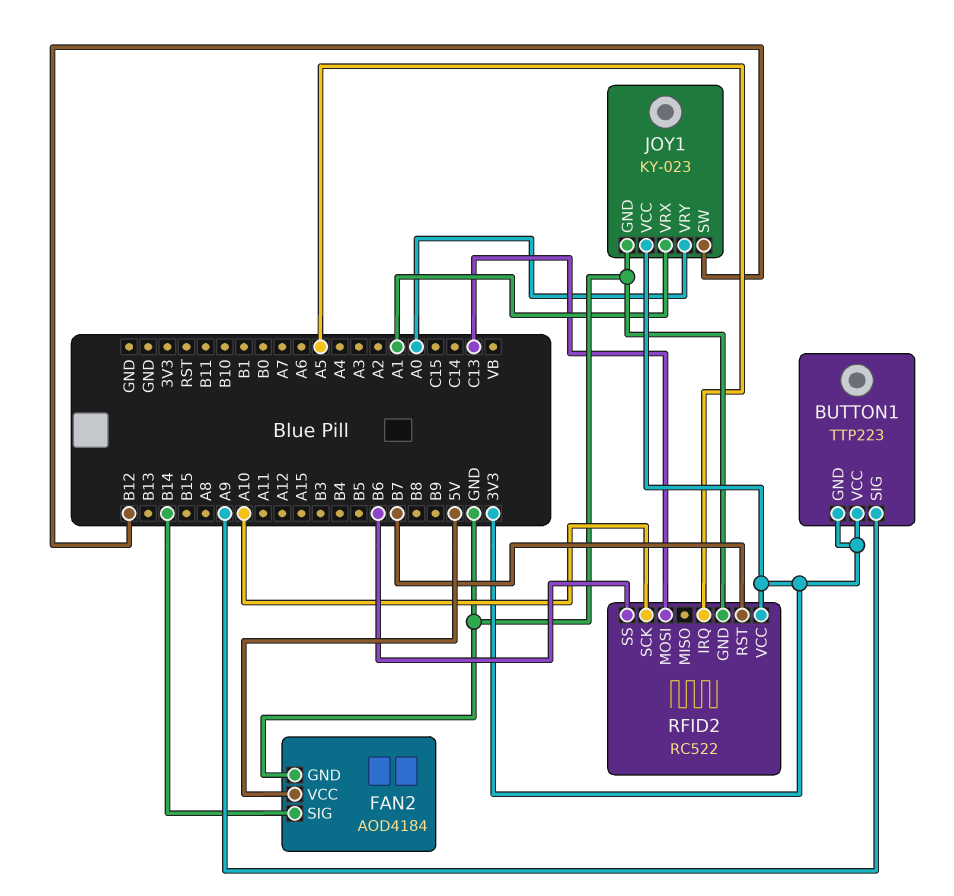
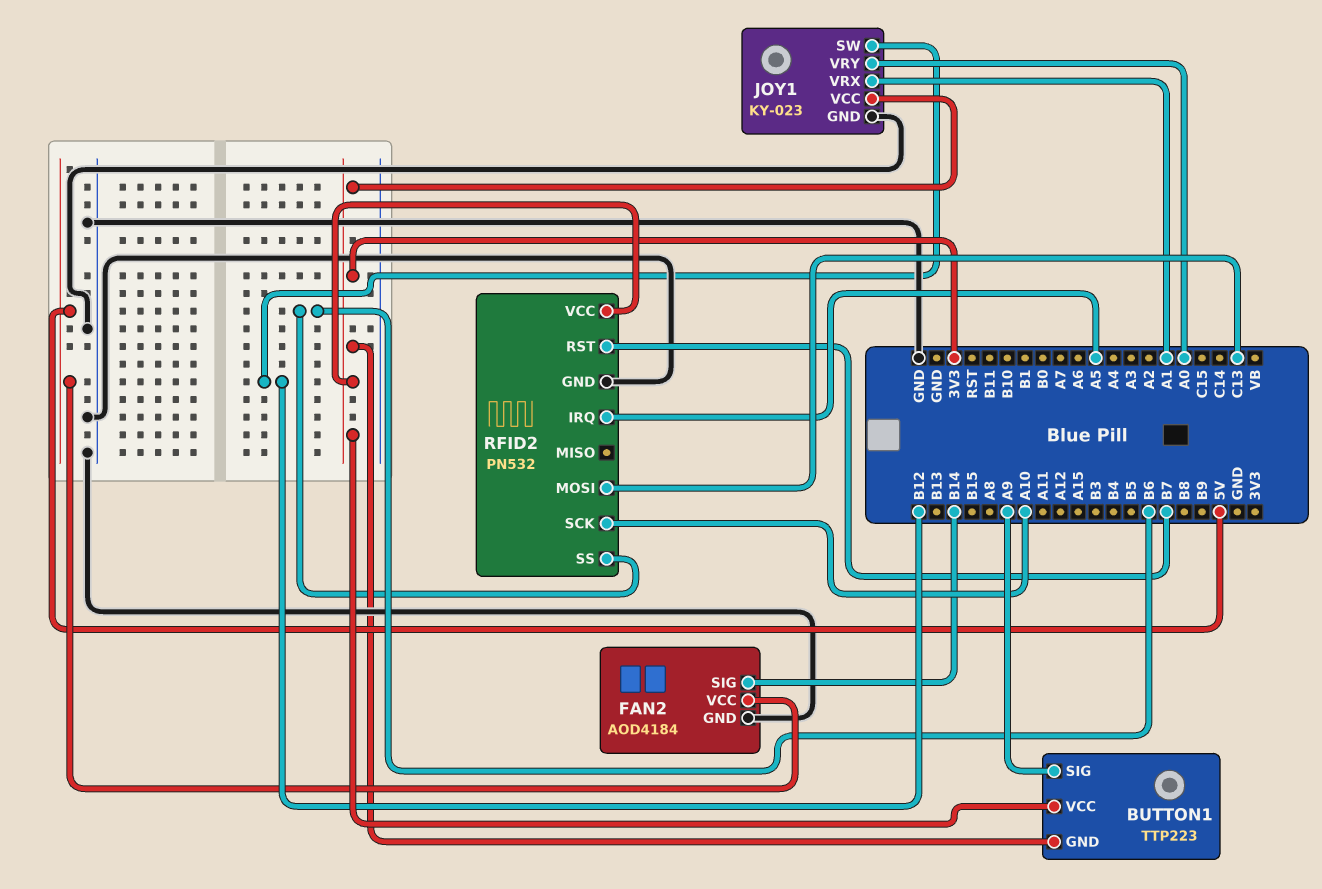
RFID2: RC522 -> PN532

